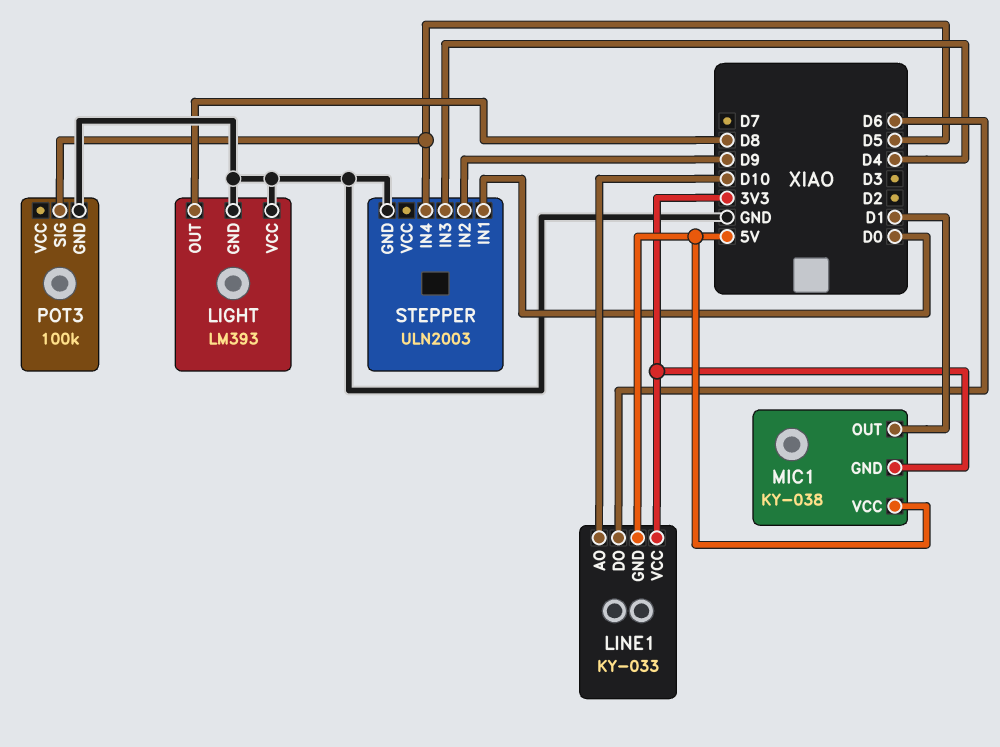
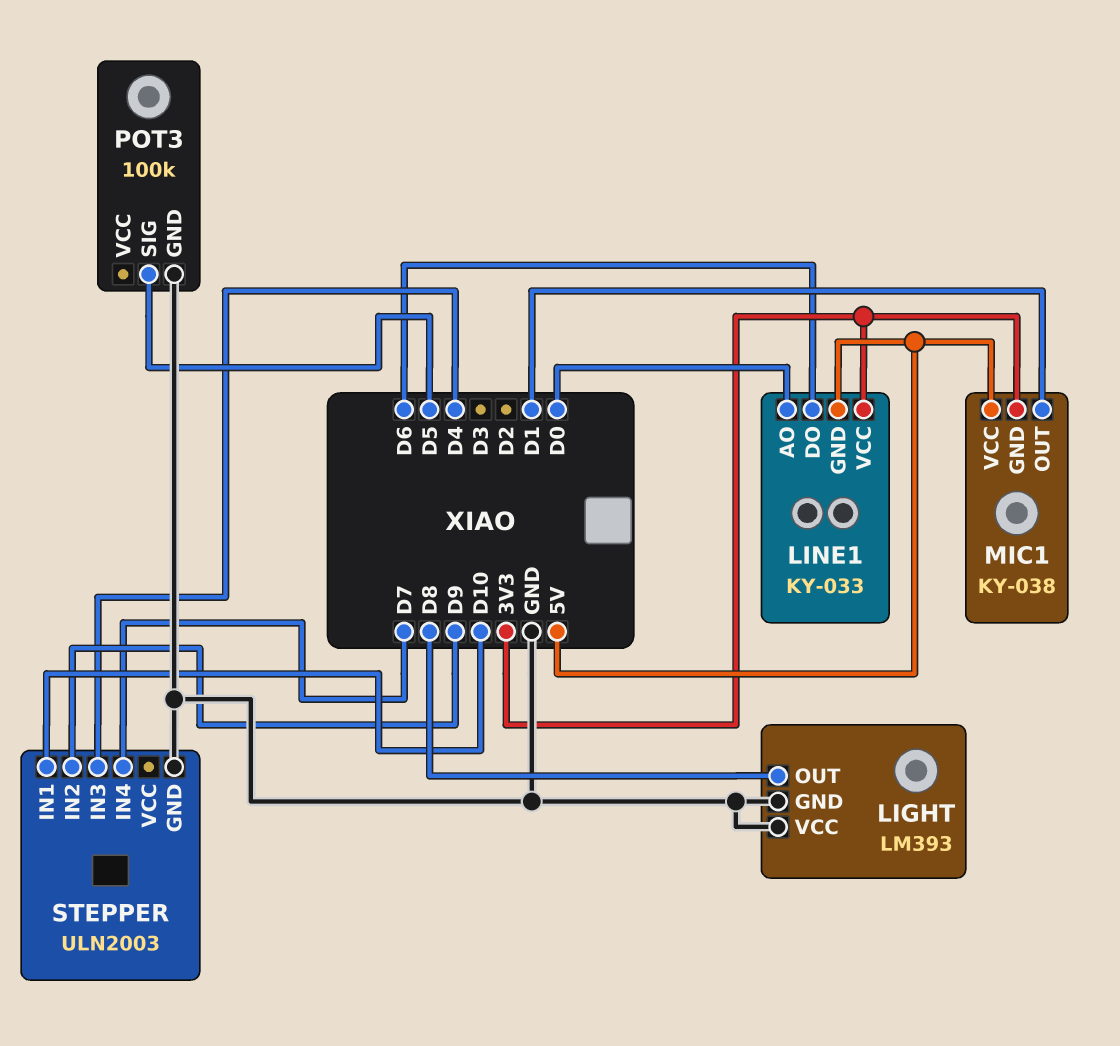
LINE1 pin AO: D10 -> D0
STEPPER pin IN1: D0 -> D10
STEPPER pin IN4: D5 -> D7

